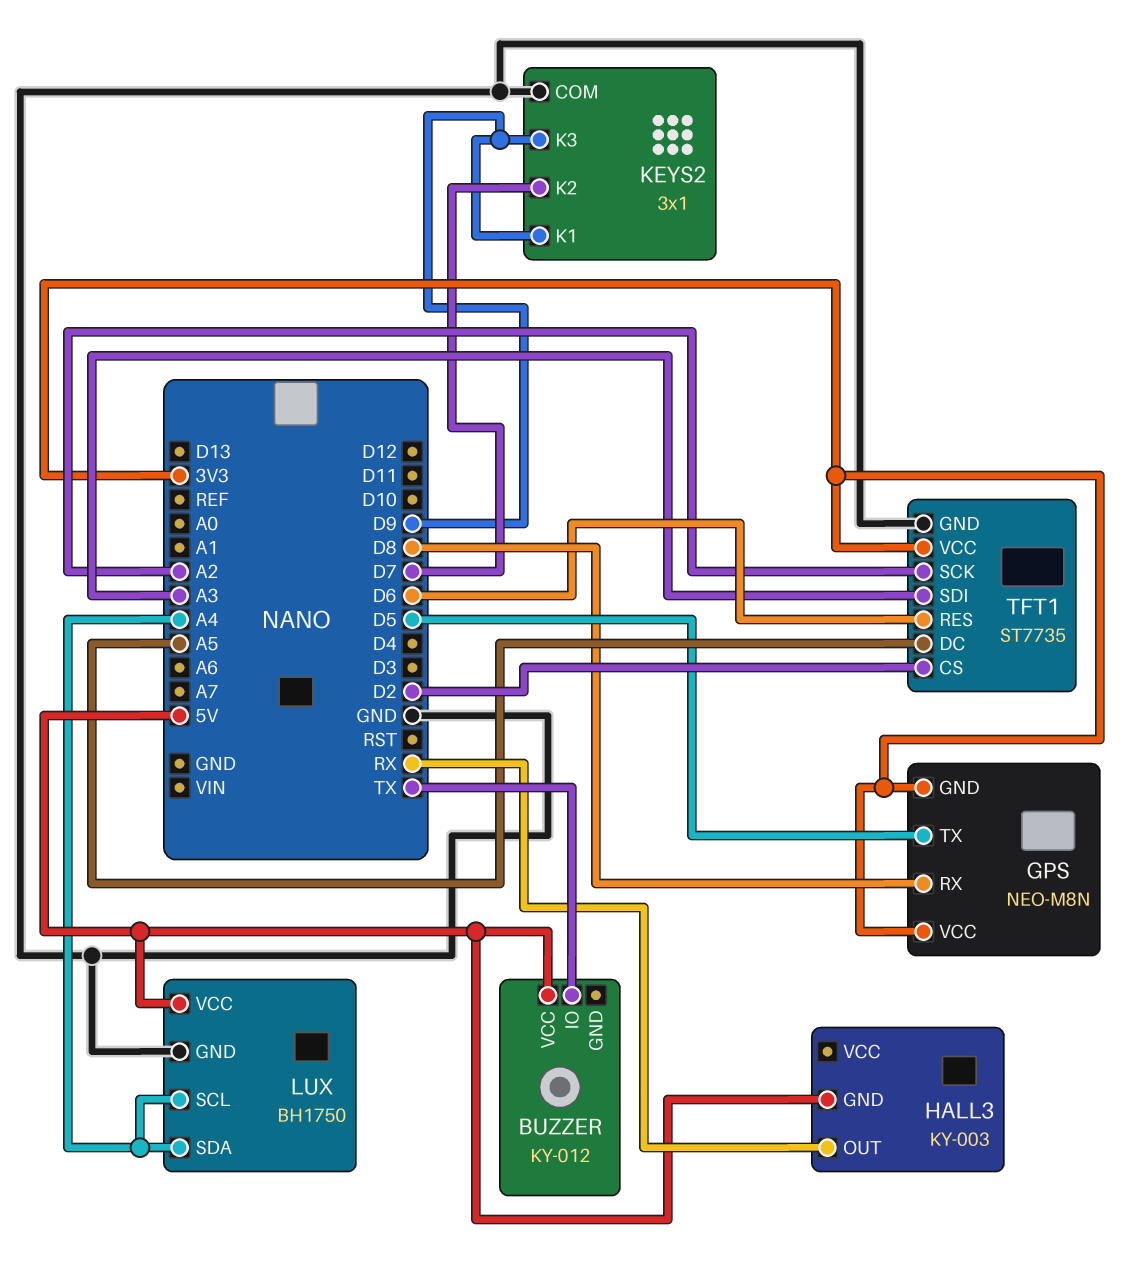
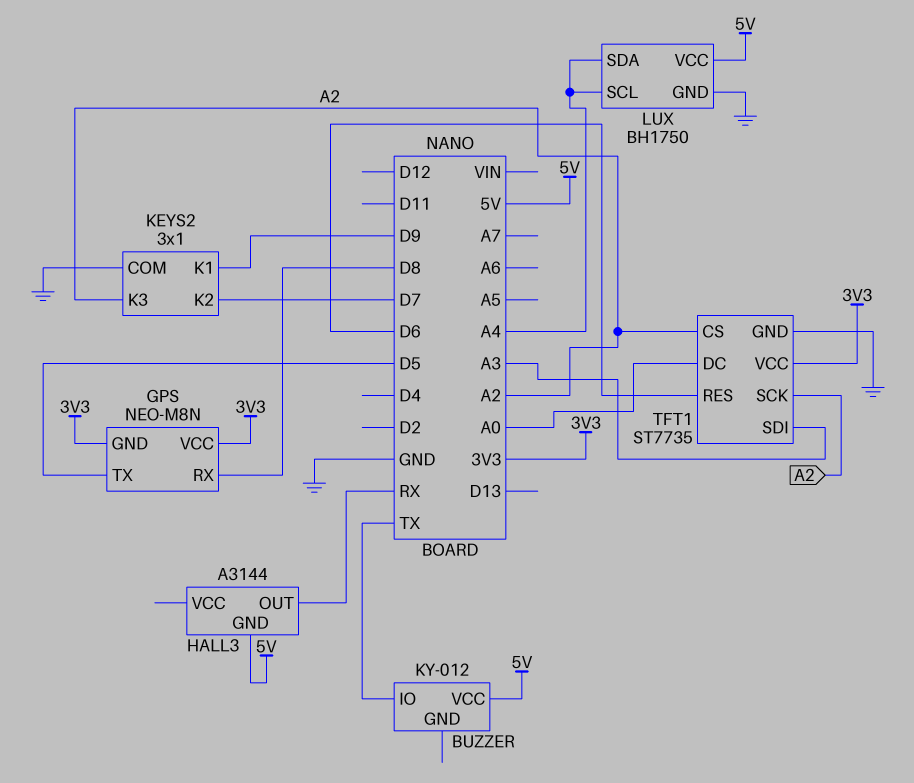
HALL3: KY-003 -> A3144
KEYS2 pin K3: D9 -> A2
TFT1 pin CS: D2 -> A2
TFT1 pin DC: A5 -> A0

